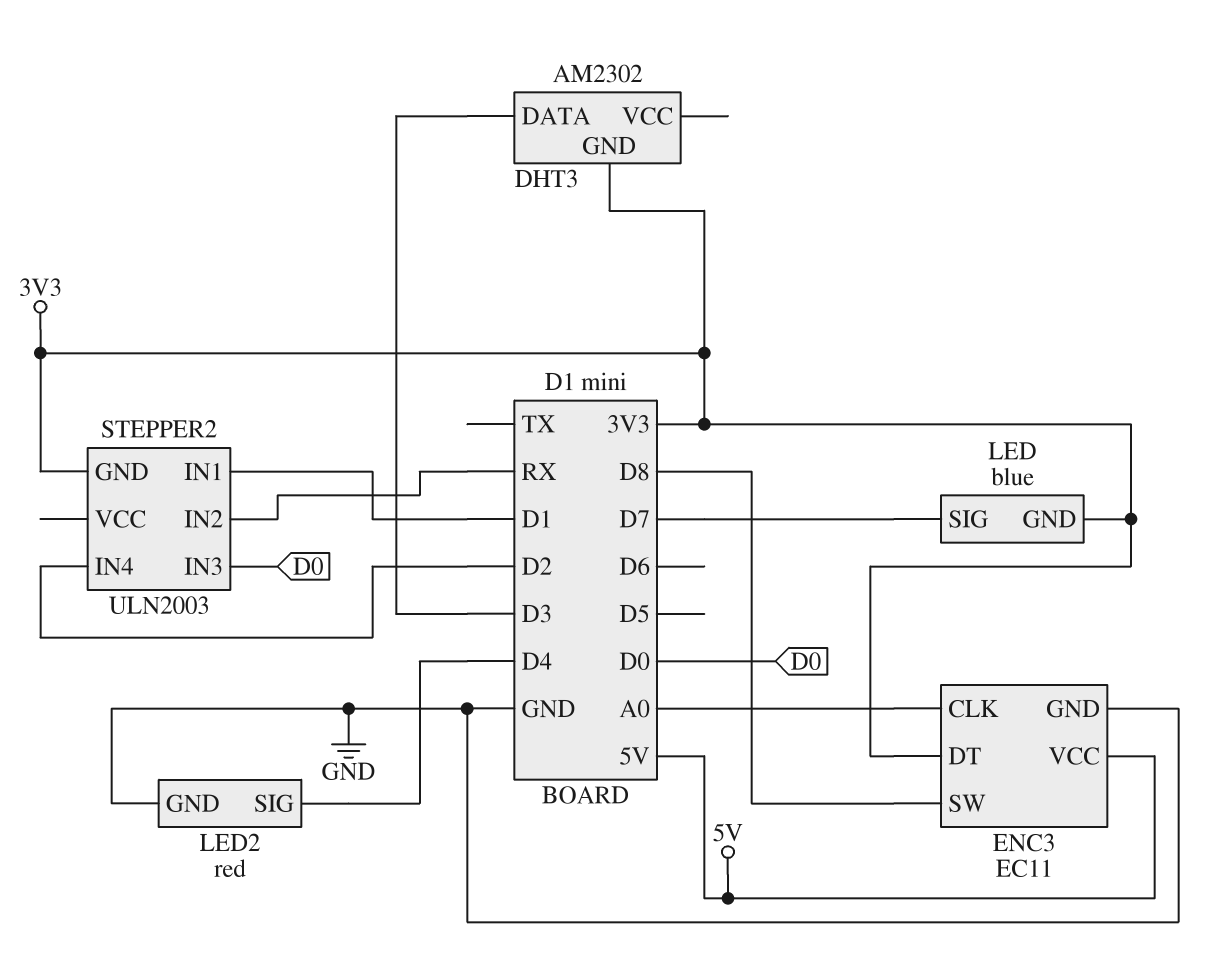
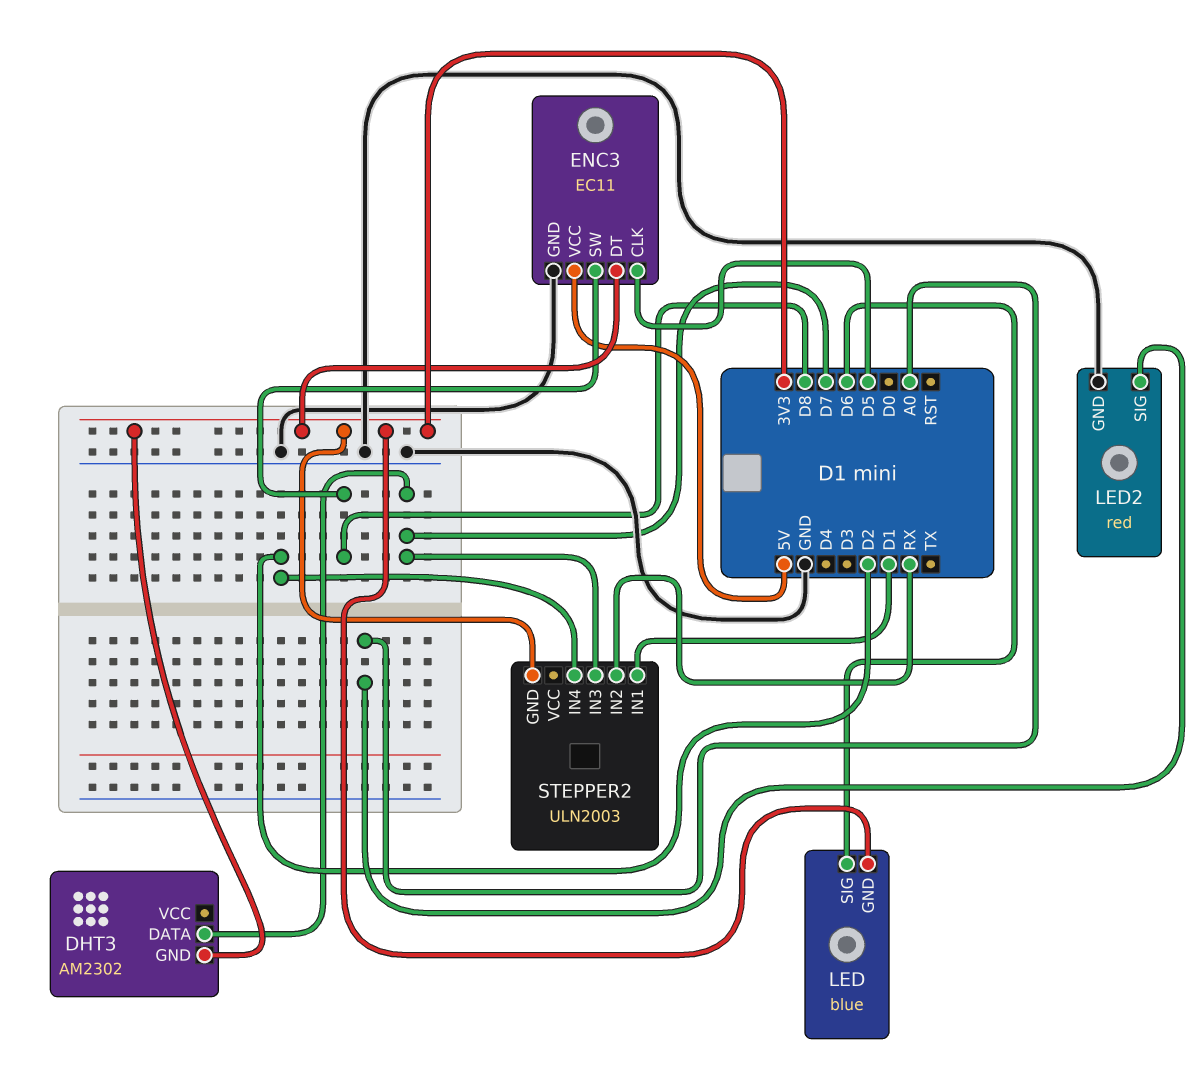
DHT3 pin DATA: D3 -> D7
ENC3 pin CLK: A0 -> D5
LED pin SIG: D7 -> D6
LED2 pin SIG: D4 -> A0
STEPPER2 pin IN3: D0 -> D7

